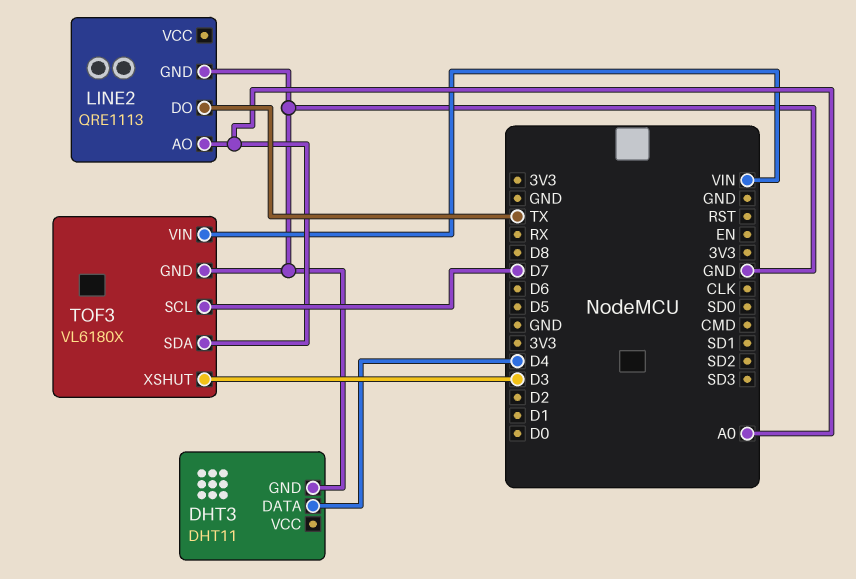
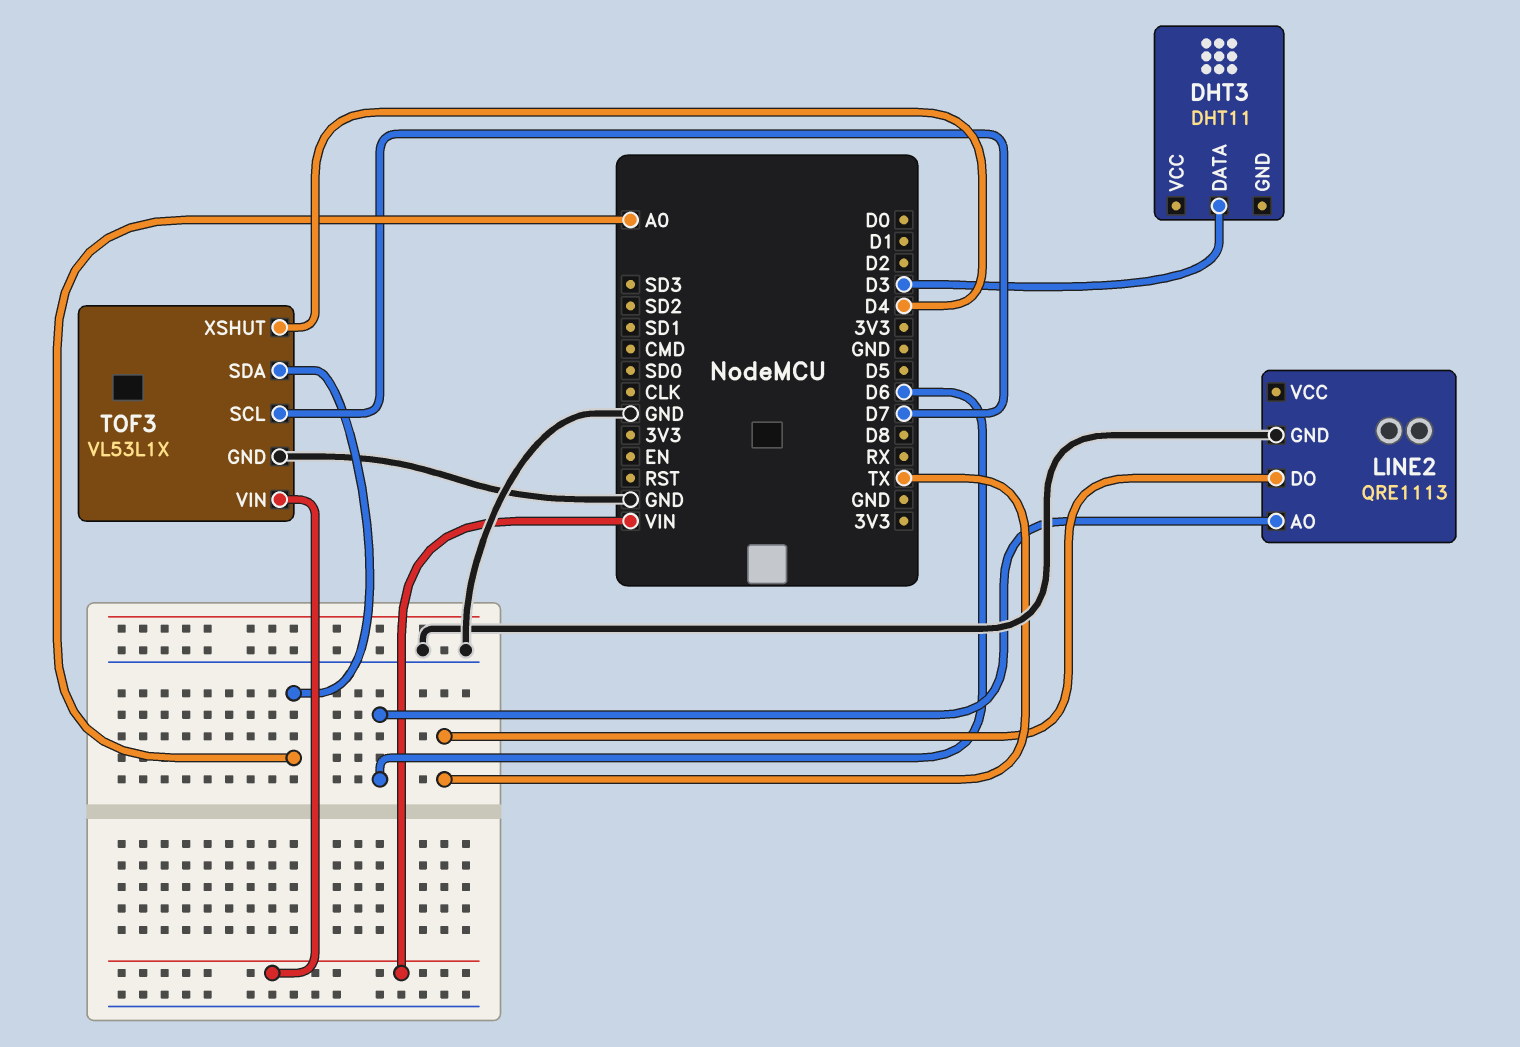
DHT3 pin DATA: D4 -> D3
DHT3 pin GND: GND -> none
LINE2 pin AO: A0 -> D6
TOF3: VL6180X -> VL53L1X
TOF3 pin XSHUT: D3 -> D4

